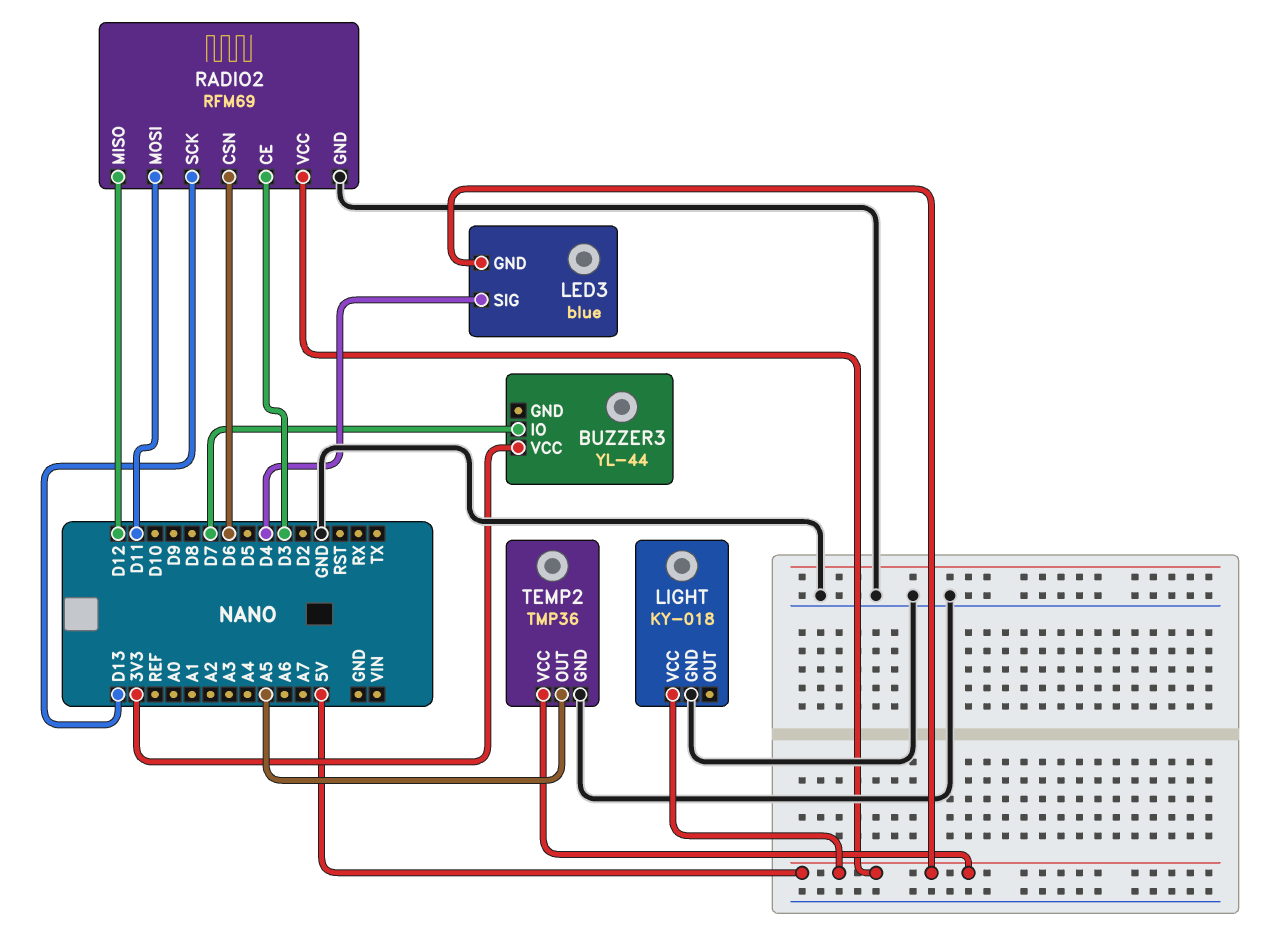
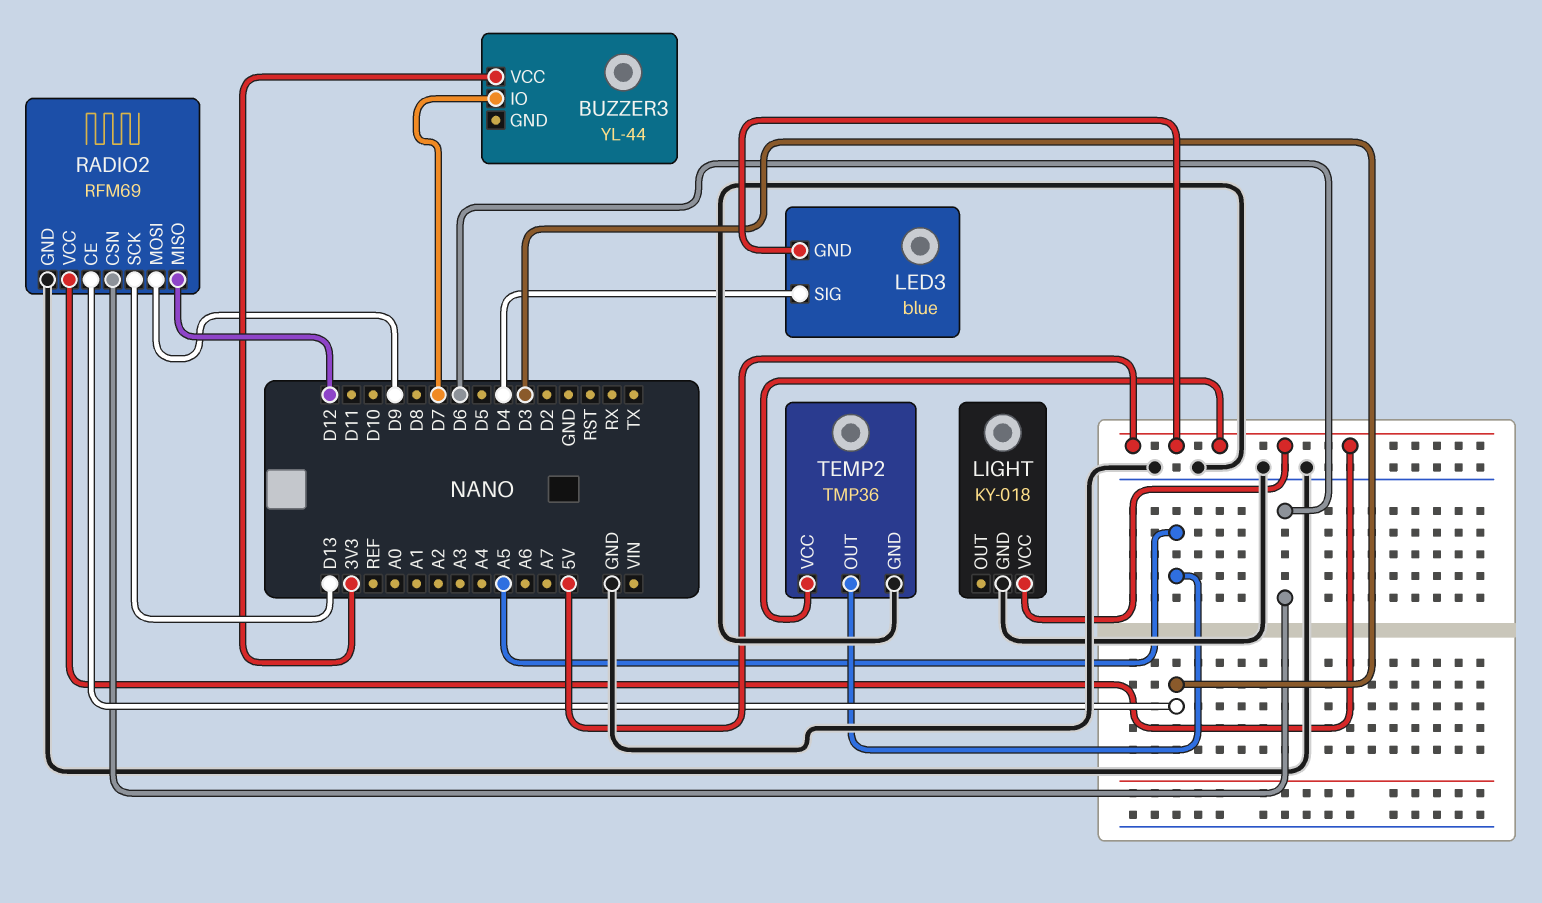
RADIO2 pin MOSI: D11 -> D9

